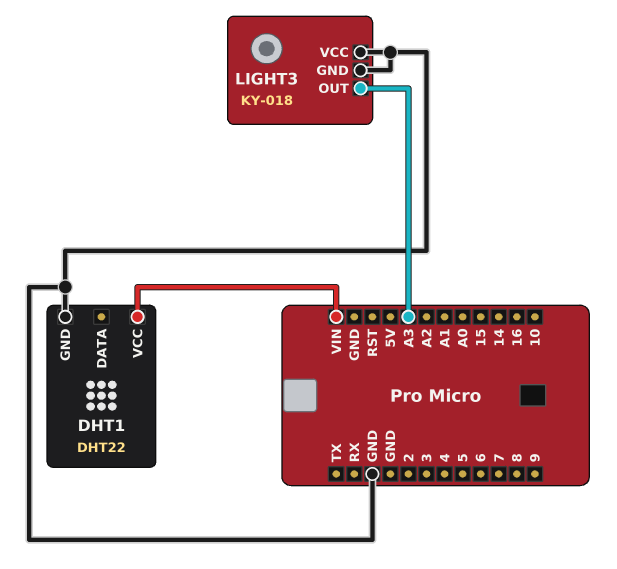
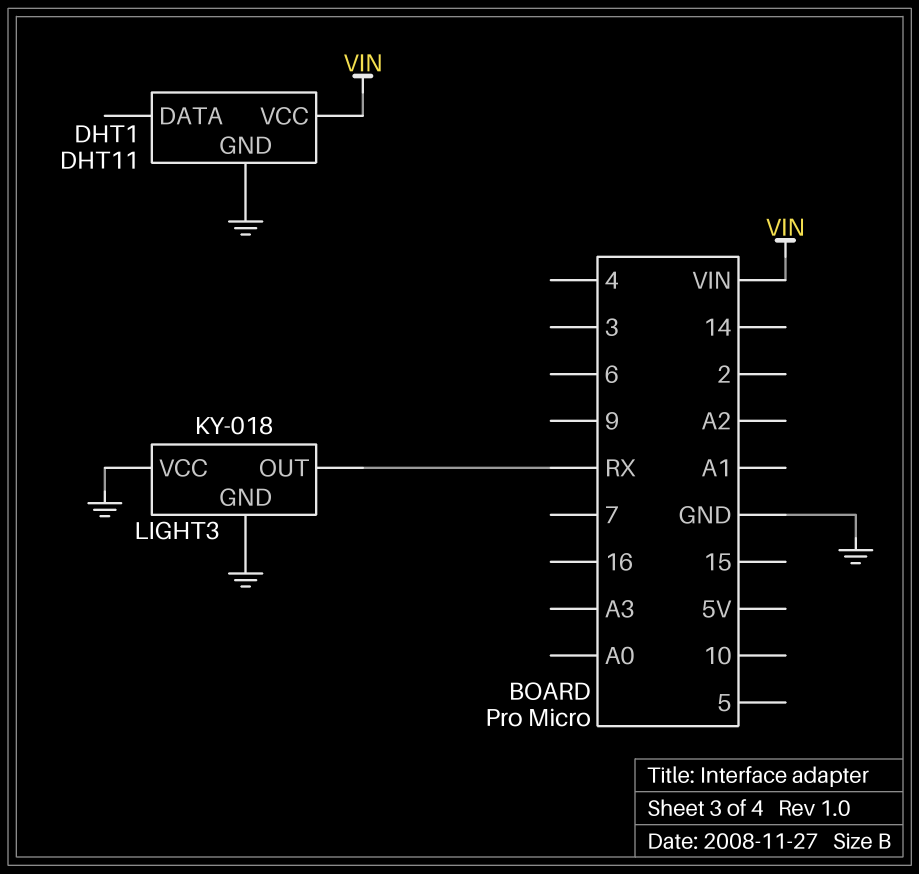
DHT1: DHT22 -> DHT11
LIGHT3 pin OUT: A3 -> RX

